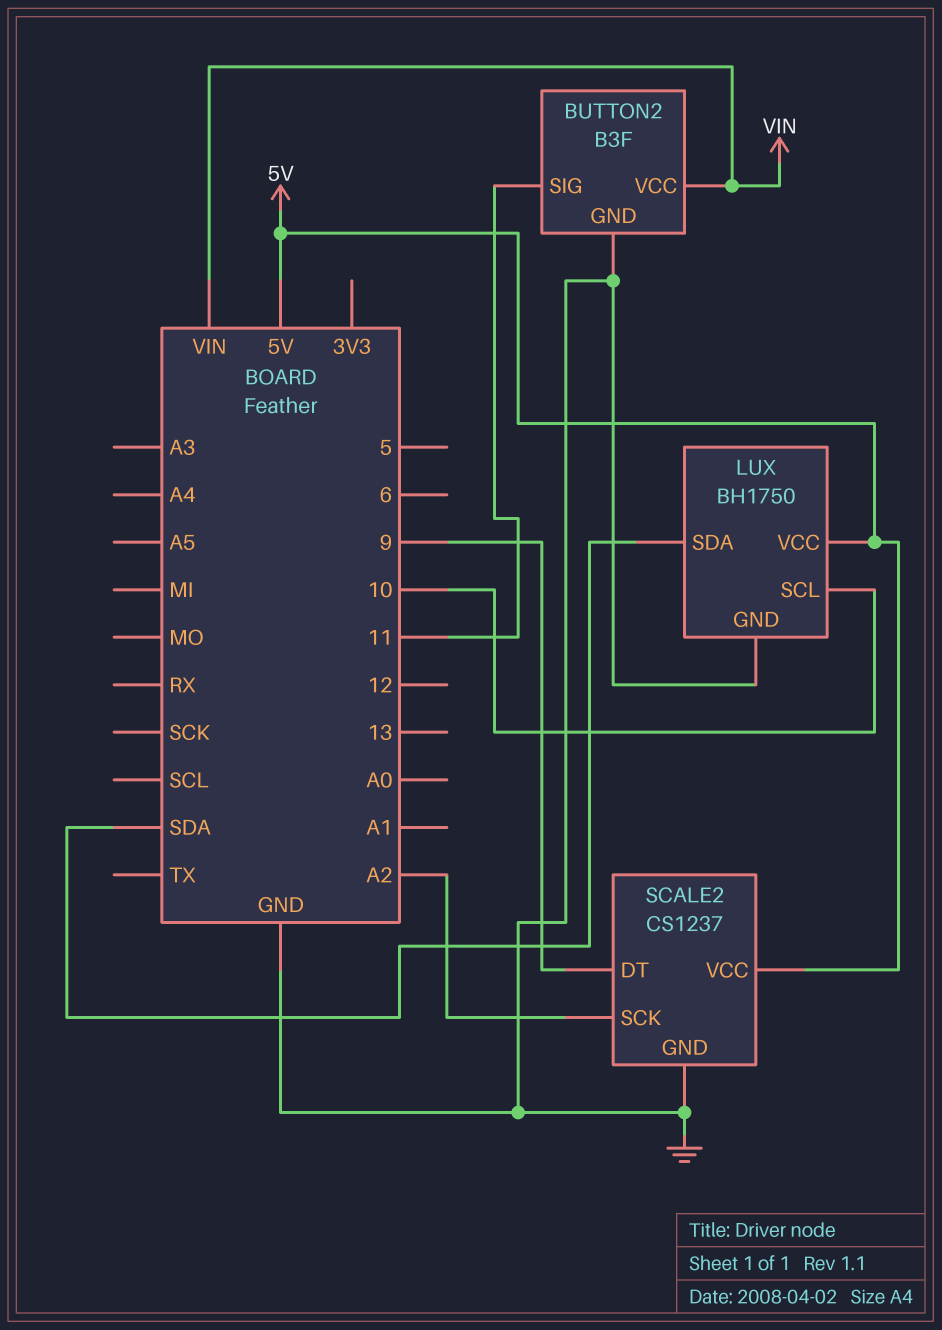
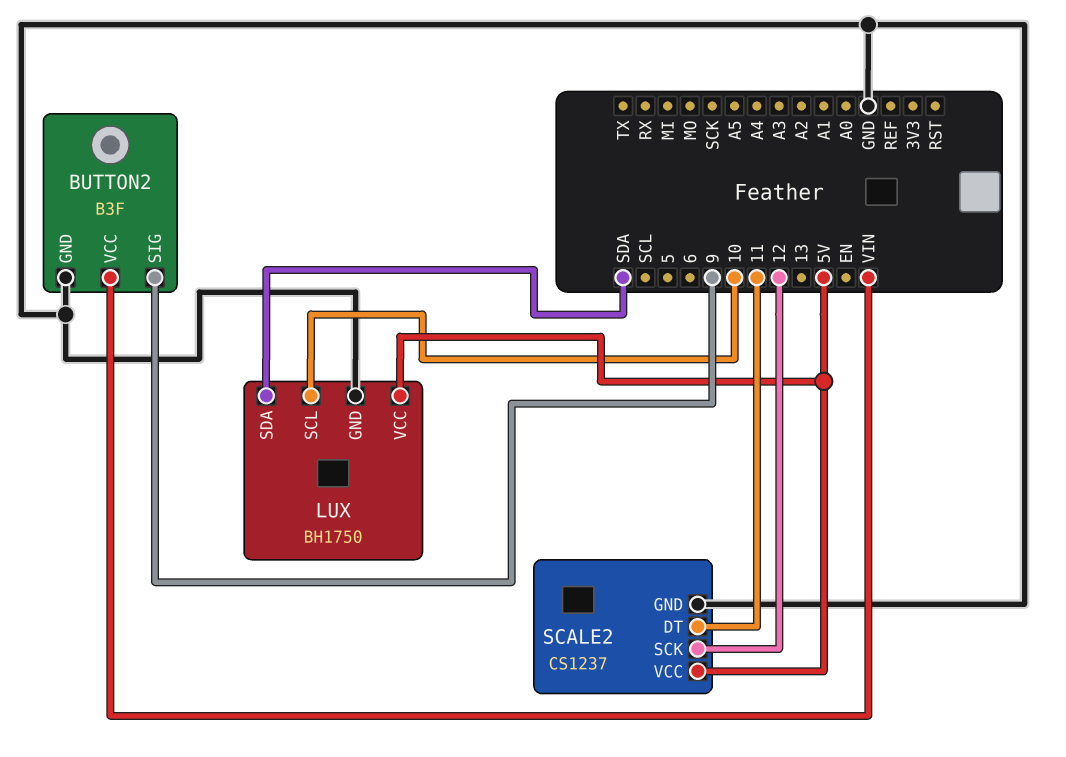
BUTTON2 pin SIG: 11 -> 9
SCALE2 pin DT: 9 -> 11
SCALE2 pin SCK: A2 -> 12

